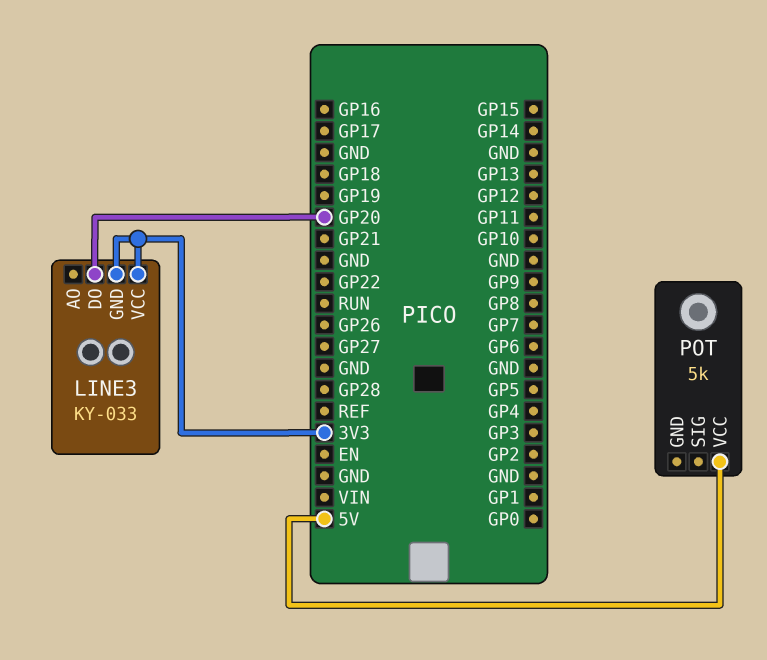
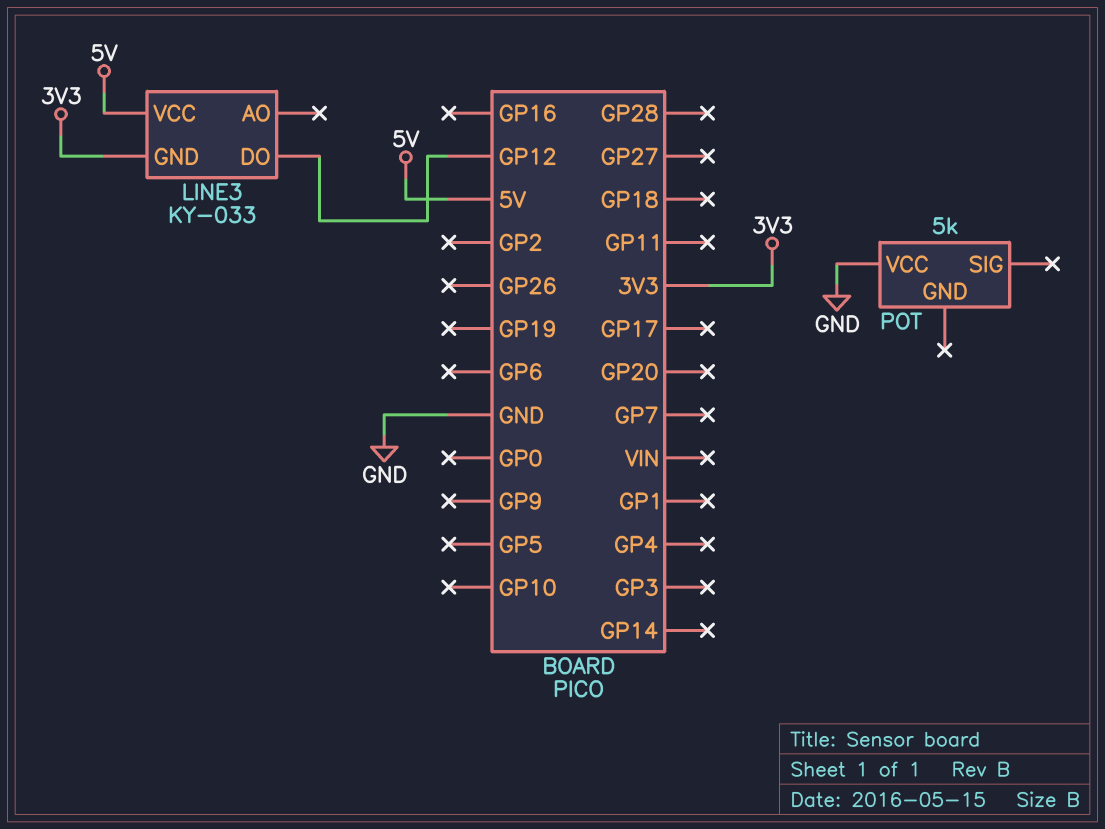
LINE3 pin DO: GP20 -> GP12
LINE3 pin VCC: 3V3 -> 5V
POT pin VCC: 5V -> GND

